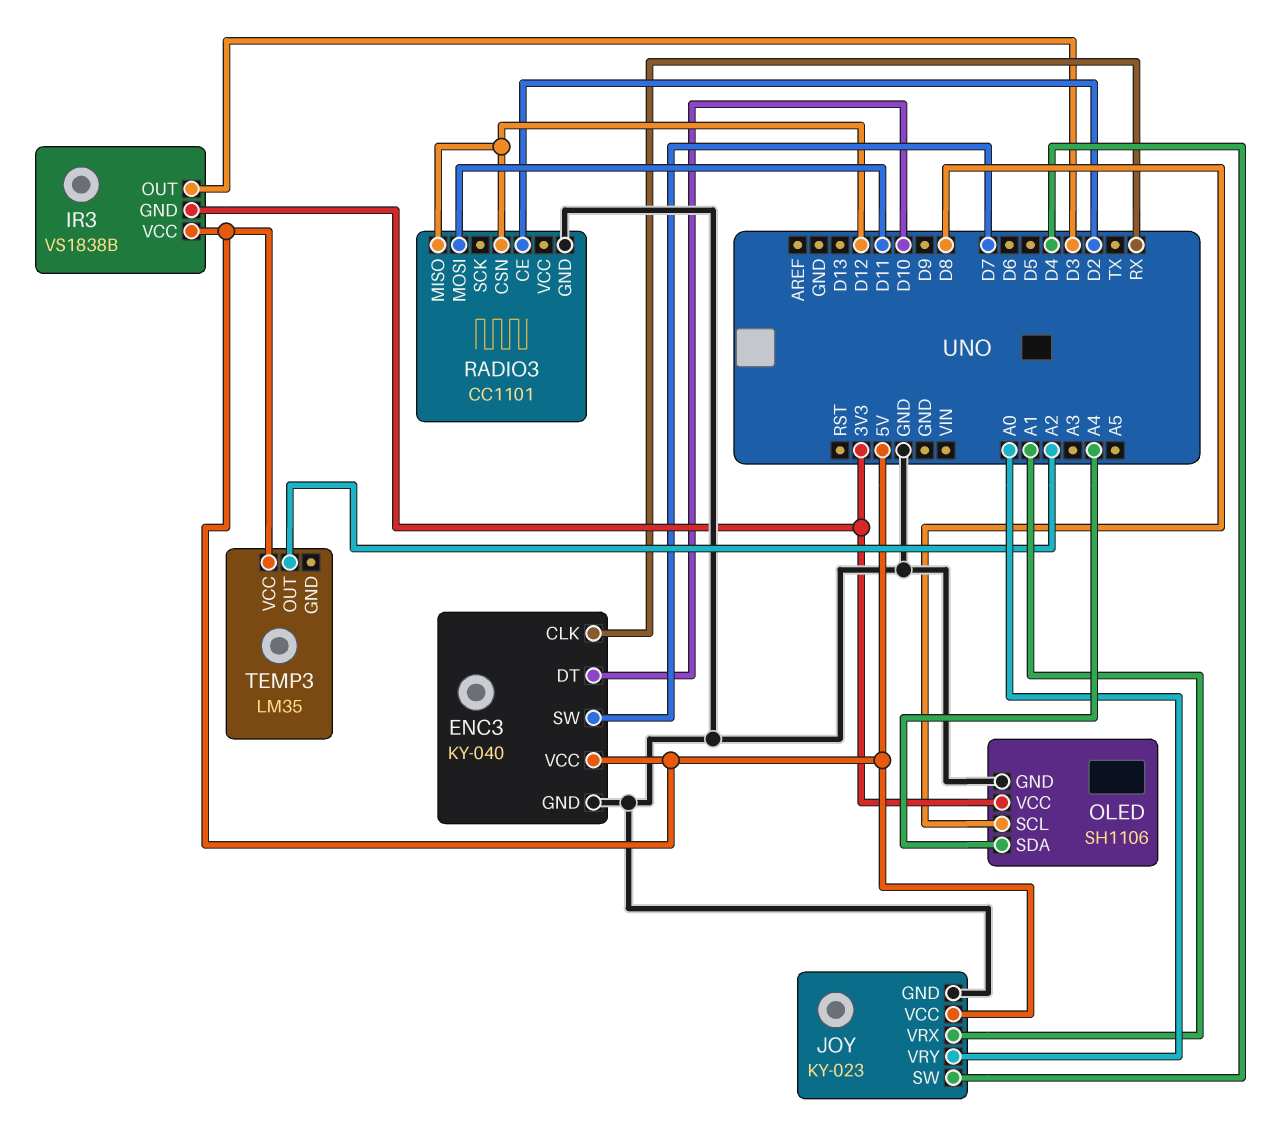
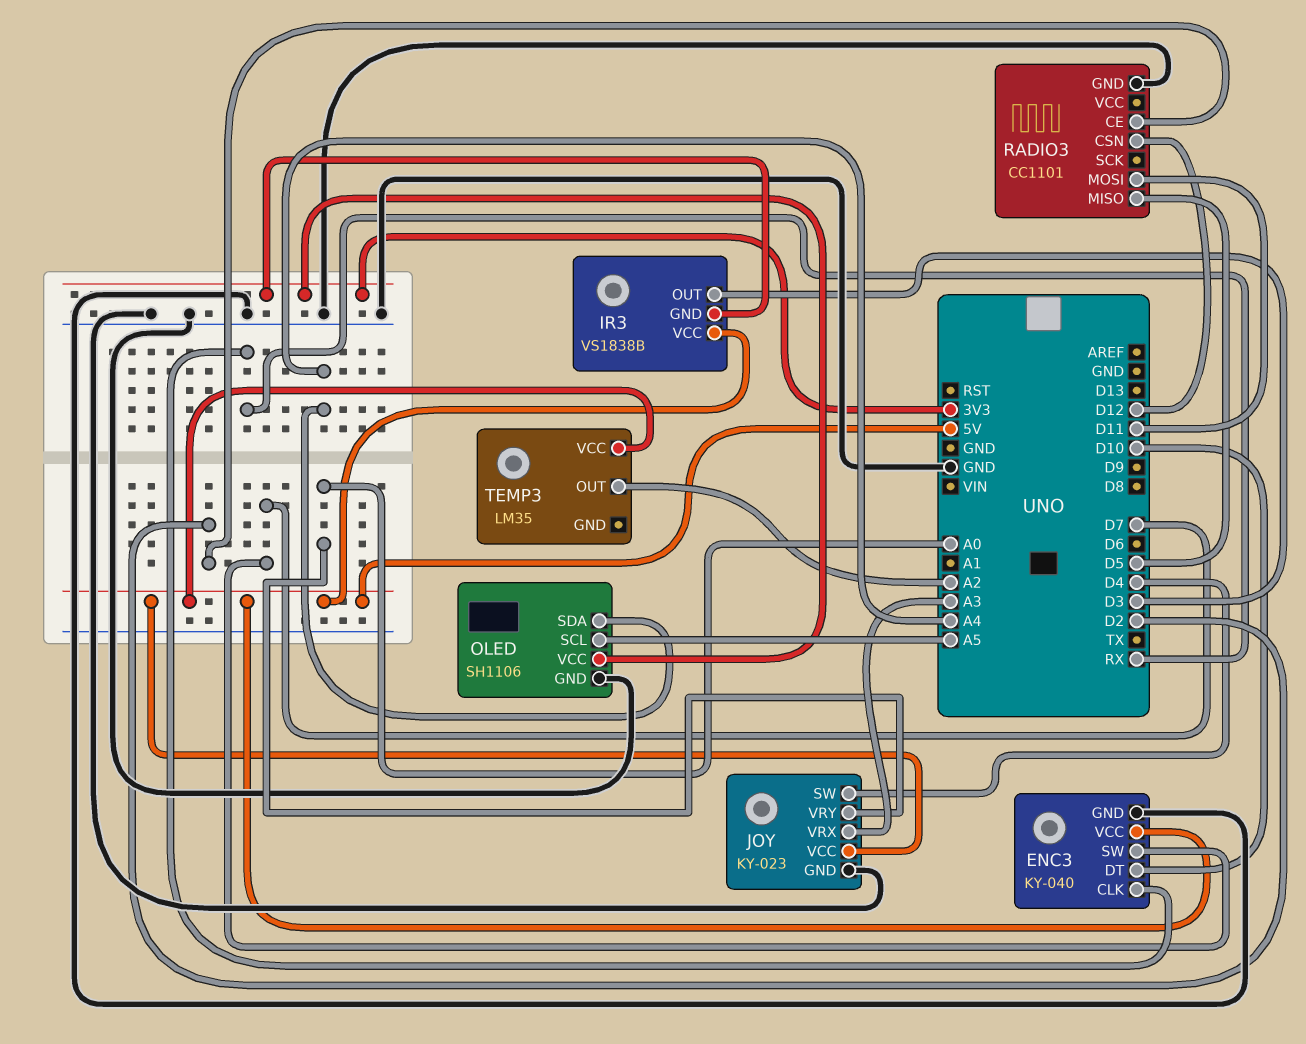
JOY pin VRX: A1 -> A3
OLED pin SCL: D8 -> A5
RADIO3 pin MISO: D12 -> D5

